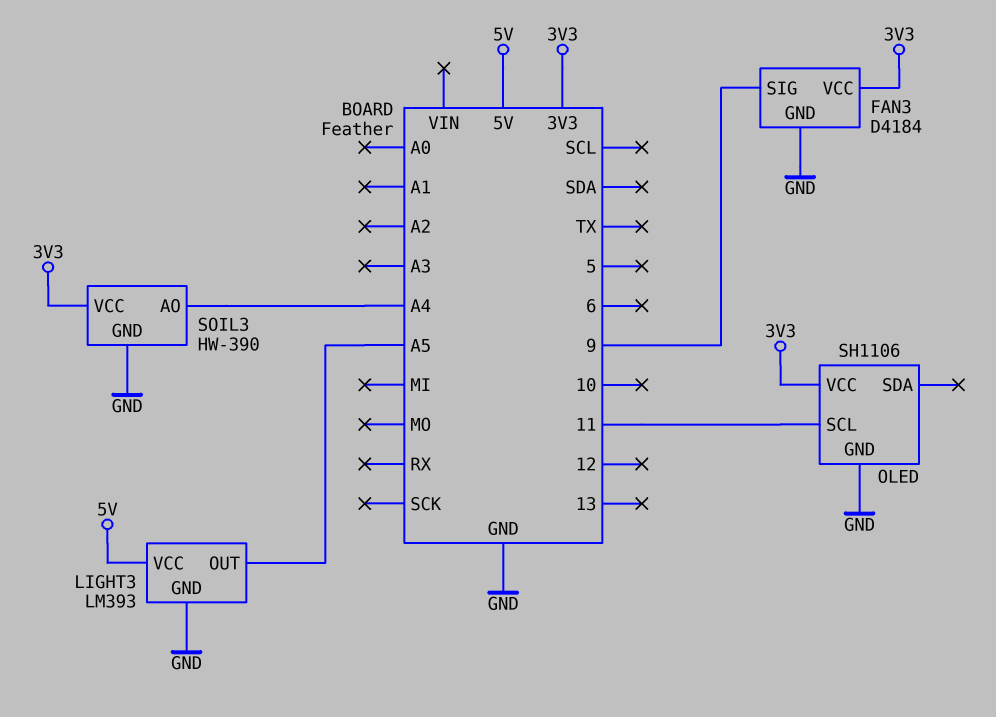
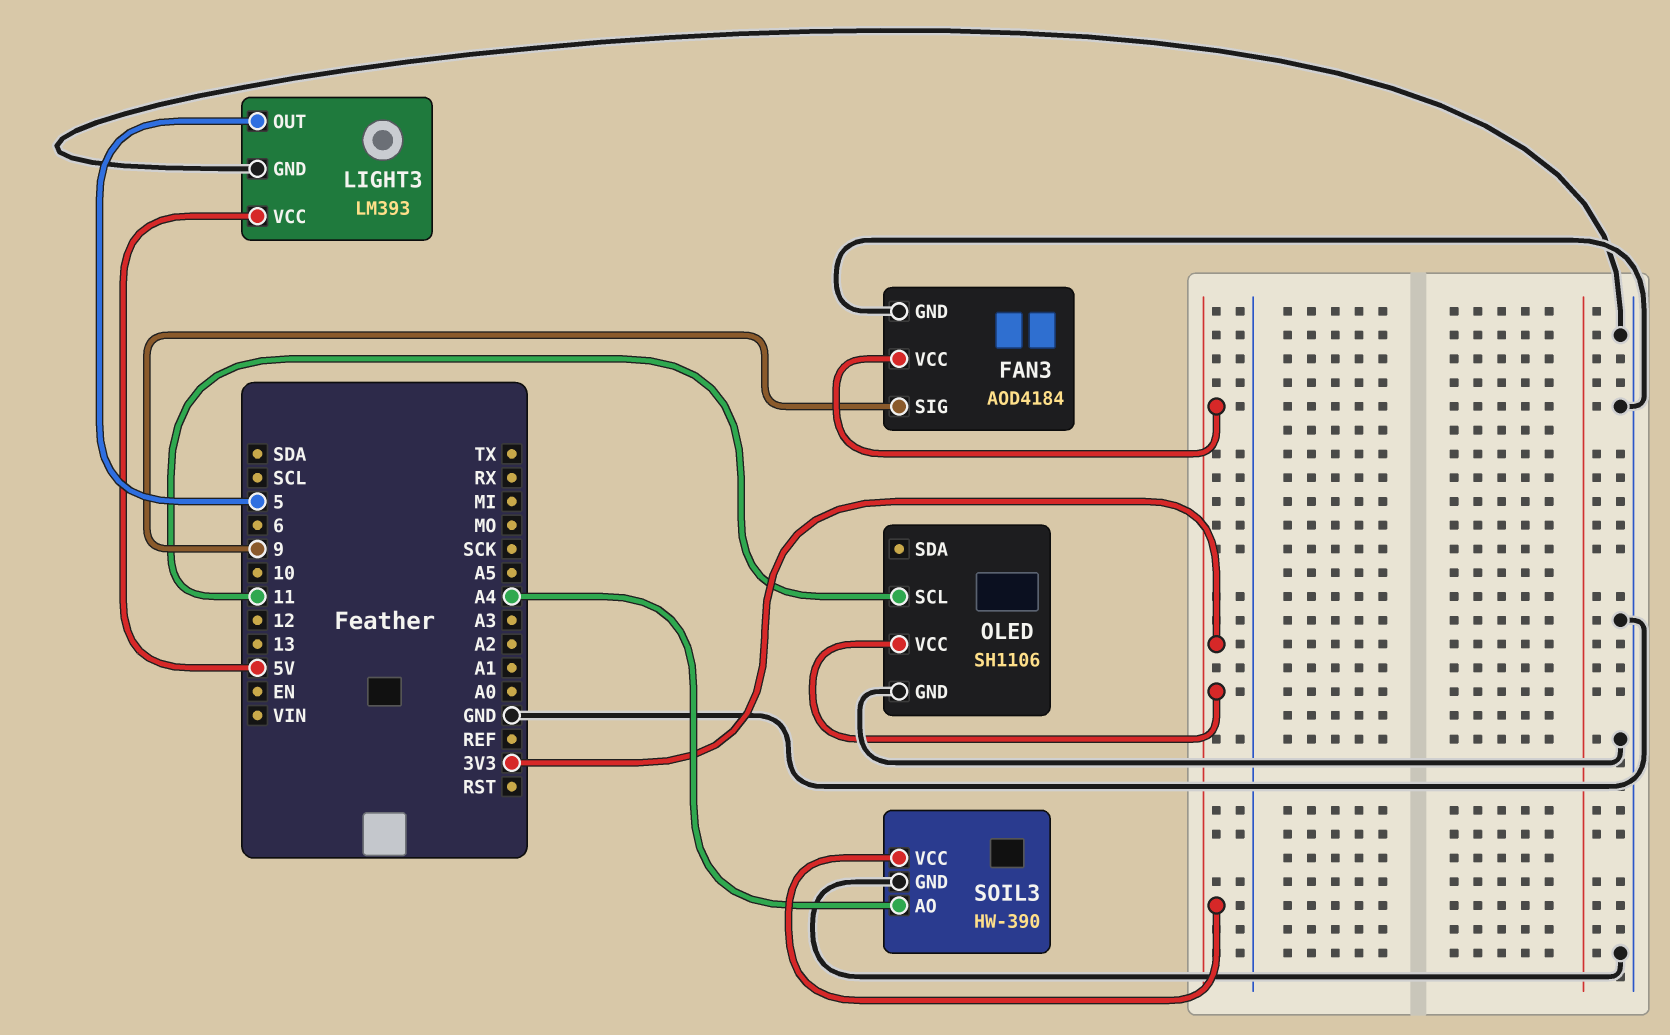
FAN3: D4184 -> AOD4184
LIGHT3 pin OUT: A5 -> 5

